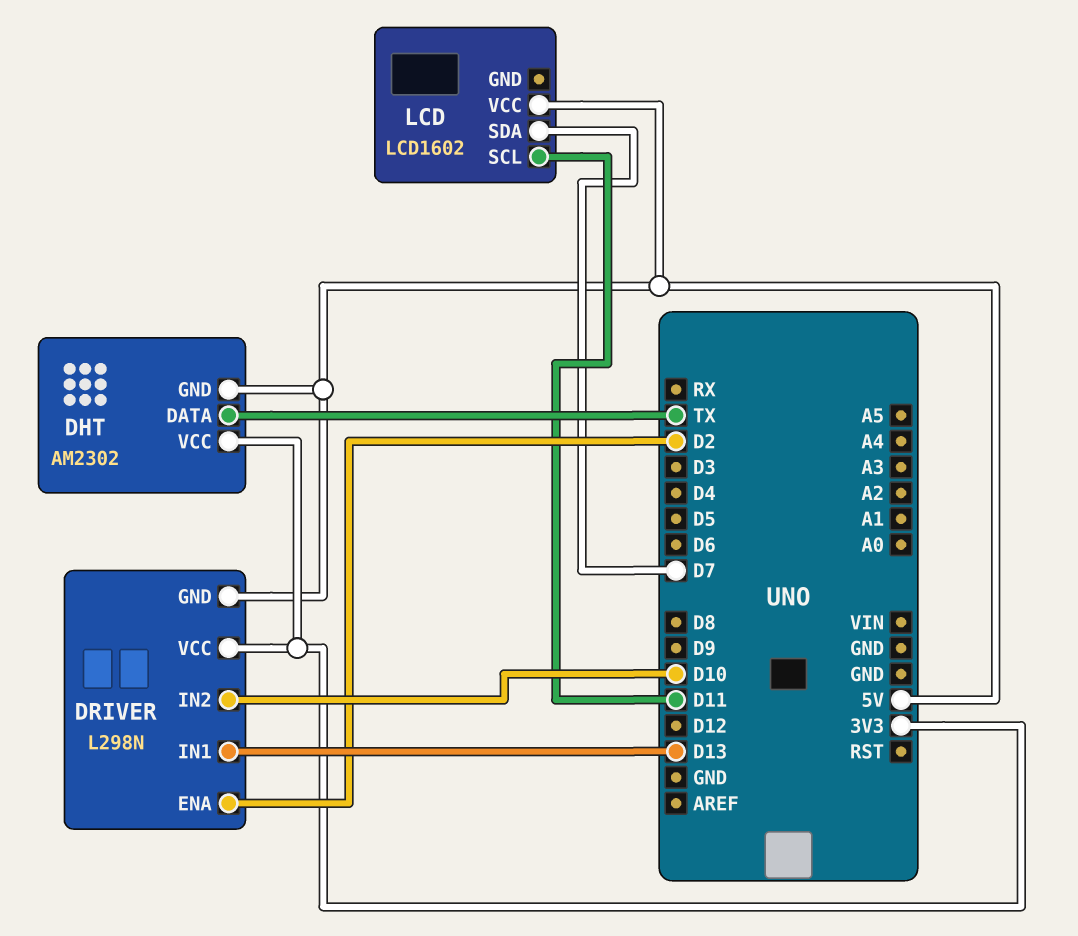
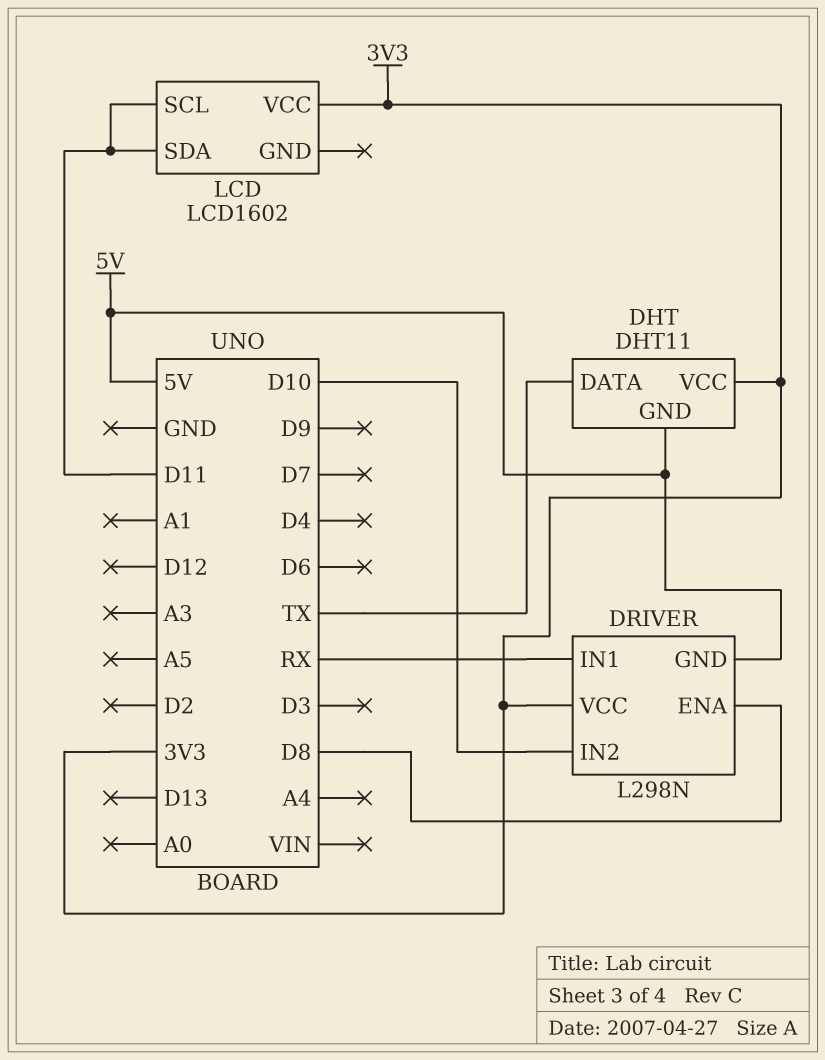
DHT: AM2302 -> DHT11
DRIVER pin ENA: D2 -> D8
DRIVER pin IN1: D13 -> RX
LCD pin SDA: D7 -> D11
LCD pin VCC: 5V -> 3V3

